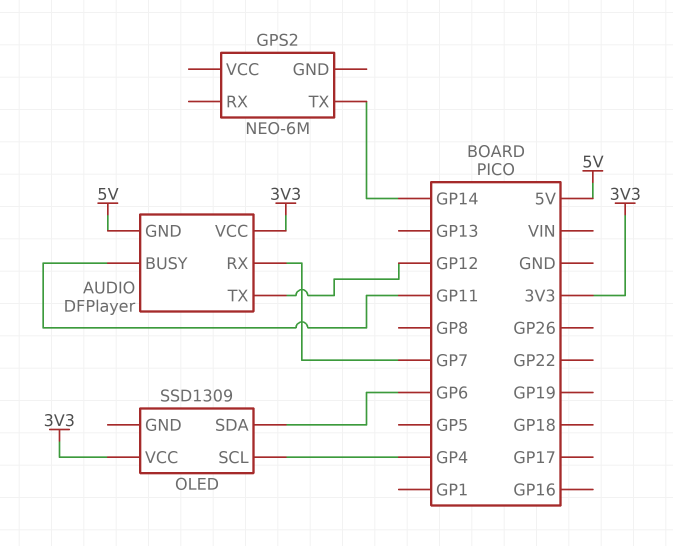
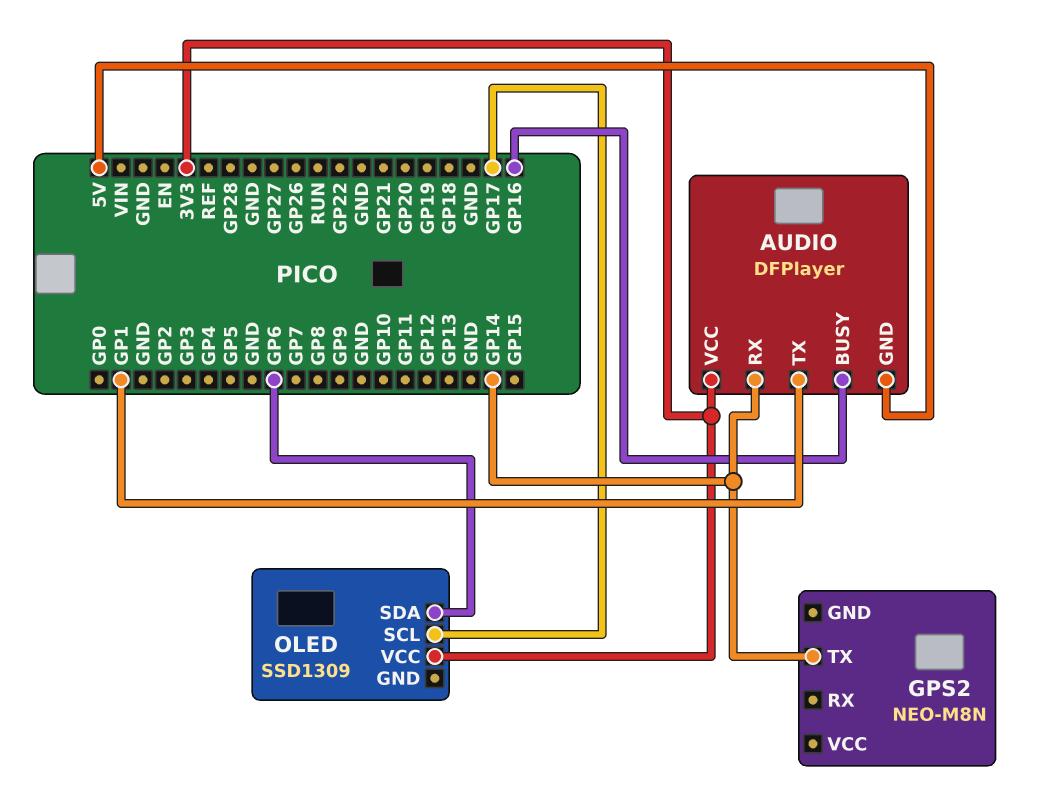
AUDIO pin BUSY: GP11 -> GP16
AUDIO pin RX: GP7 -> GP14
AUDIO pin TX: GP12 -> GP1
GPS2: NEO-6M -> NEO-M8N
OLED pin SCL: GP4 -> GP17

